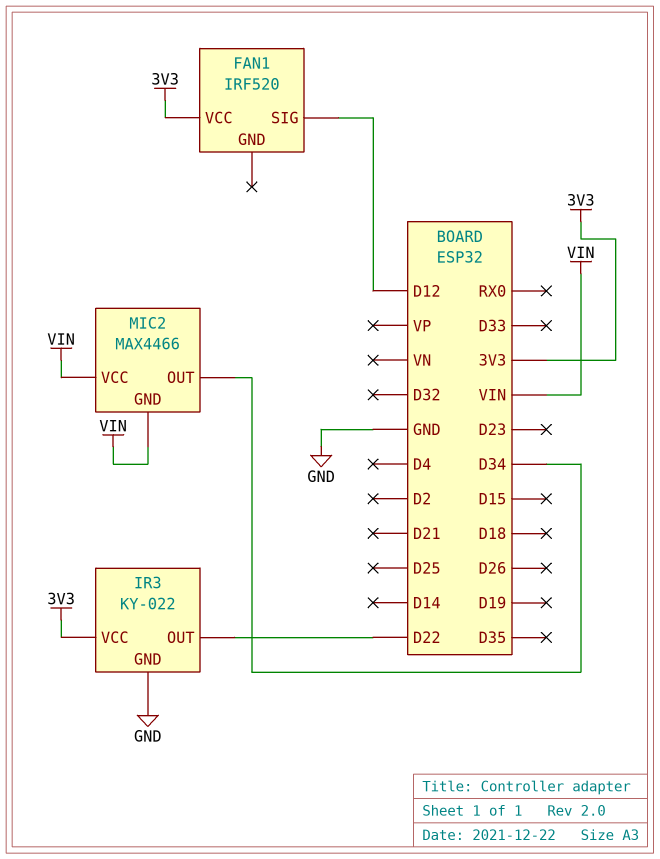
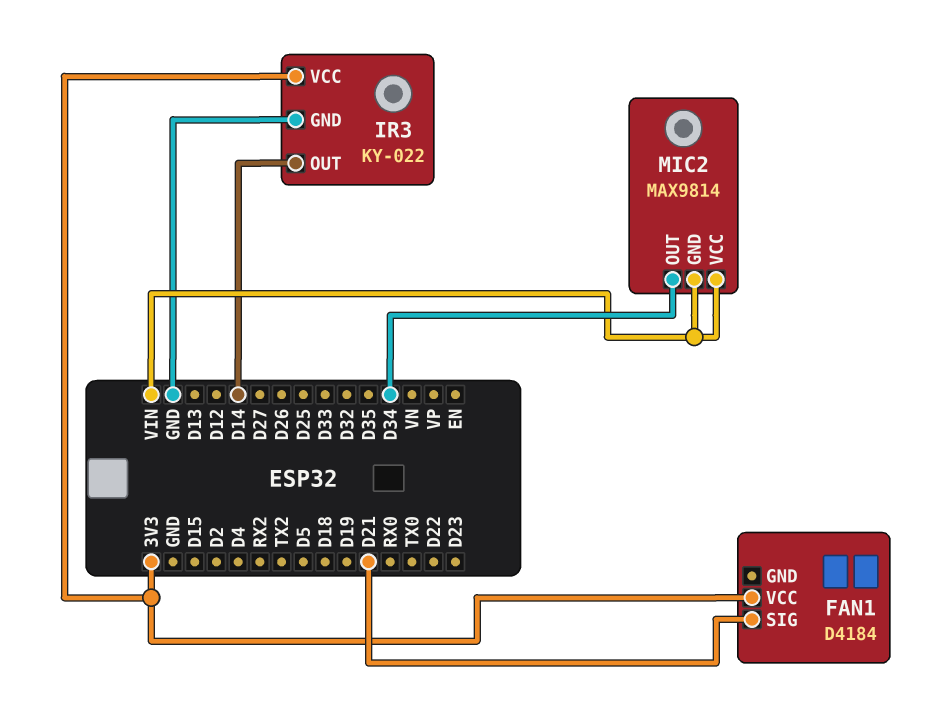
FAN1: IRF520 -> D4184
FAN1 pin SIG: D12 -> D21
IR3 pin OUT: D22 -> D14
MIC2: MAX4466 -> MAX9814

